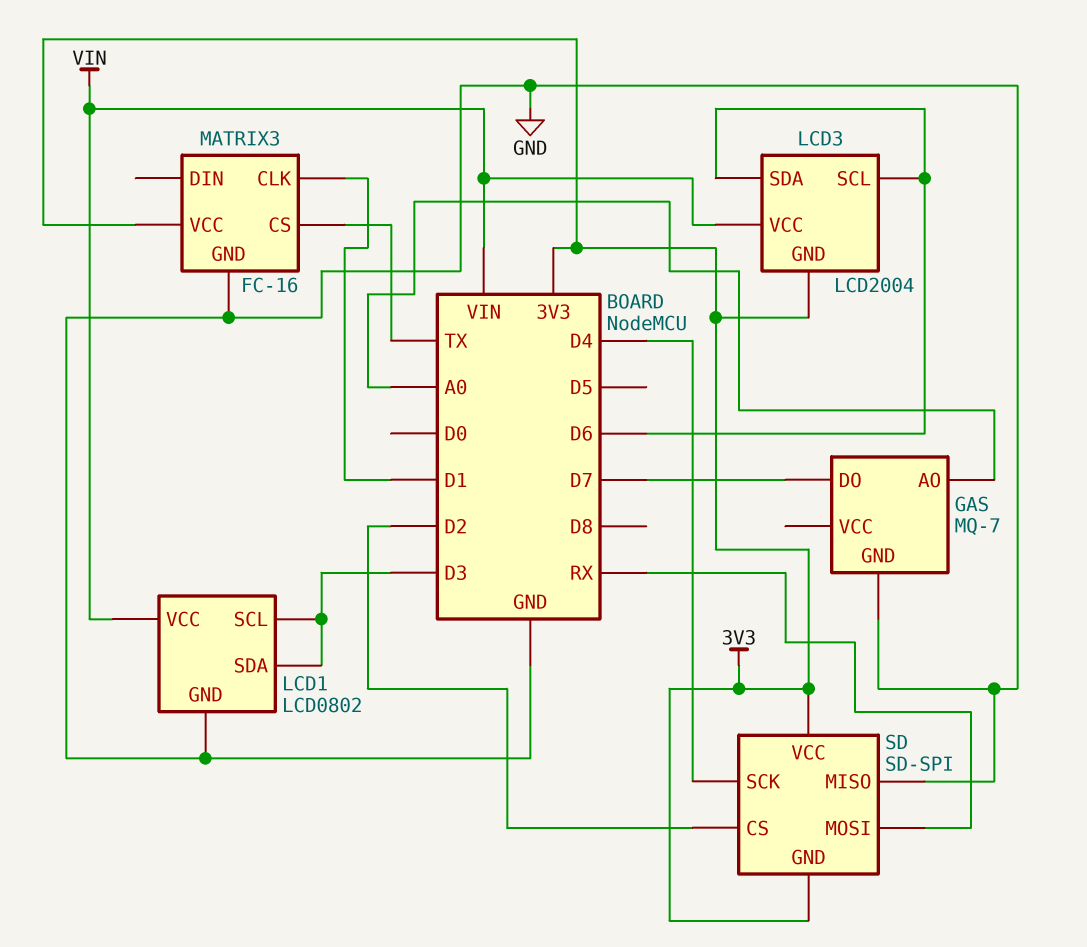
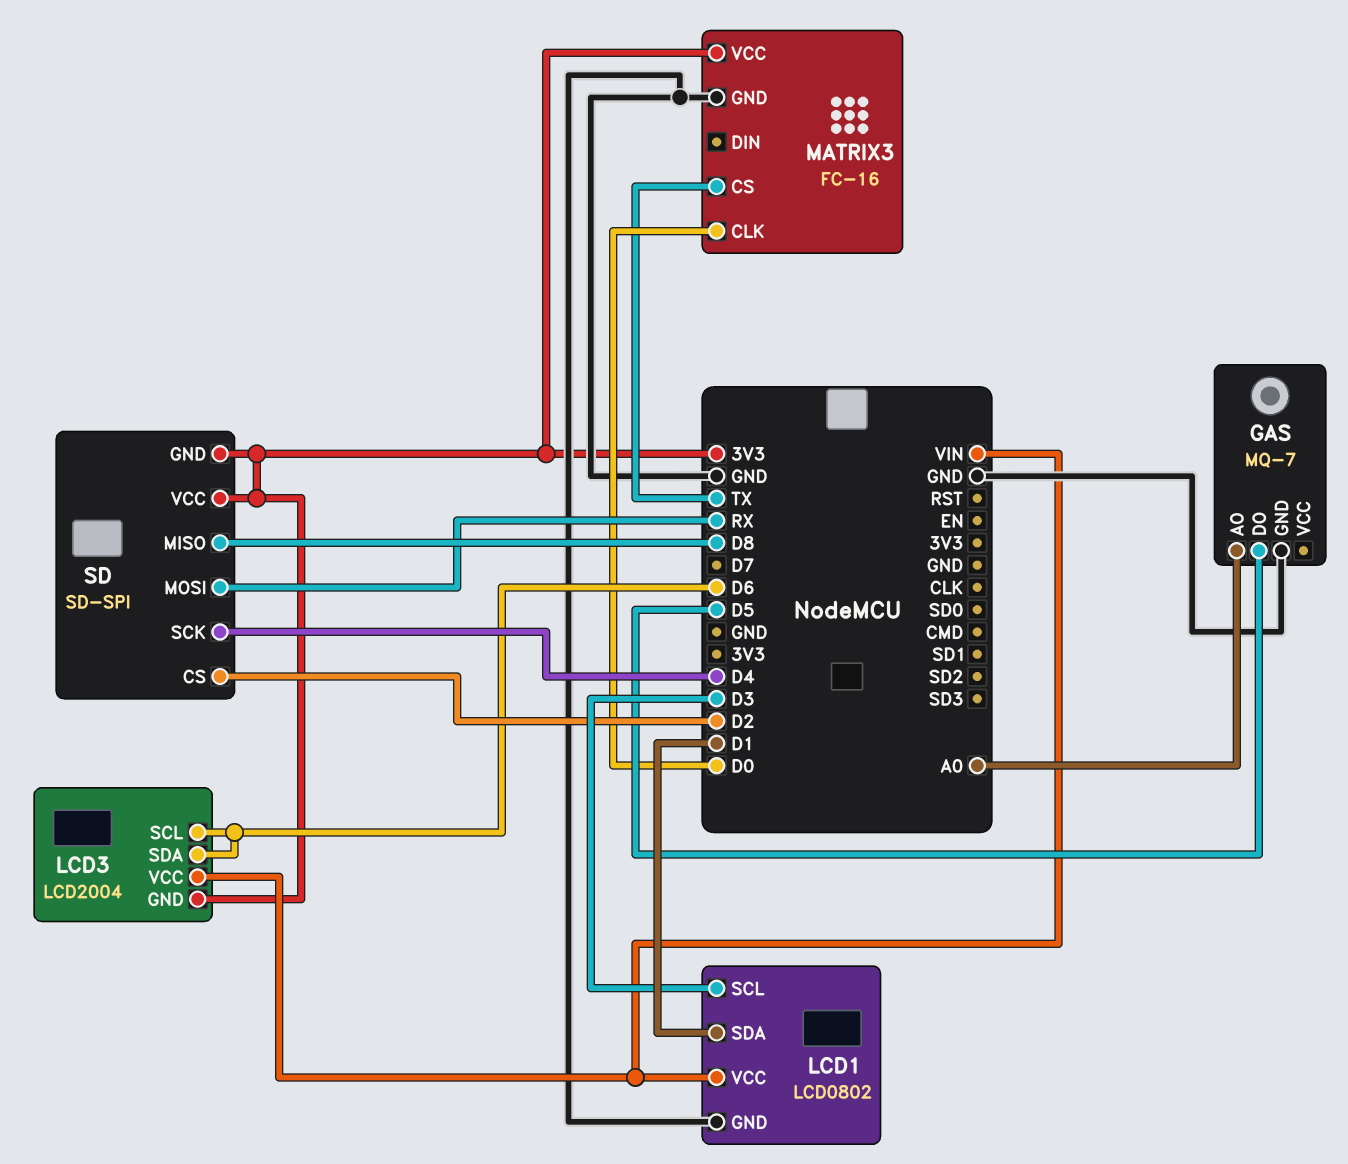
GAS pin DO: D7 -> D5
LCD1 pin SDA: D3 -> D1
MATRIX3 pin CLK: D1 -> D0
SD pin MISO: GND -> D8

